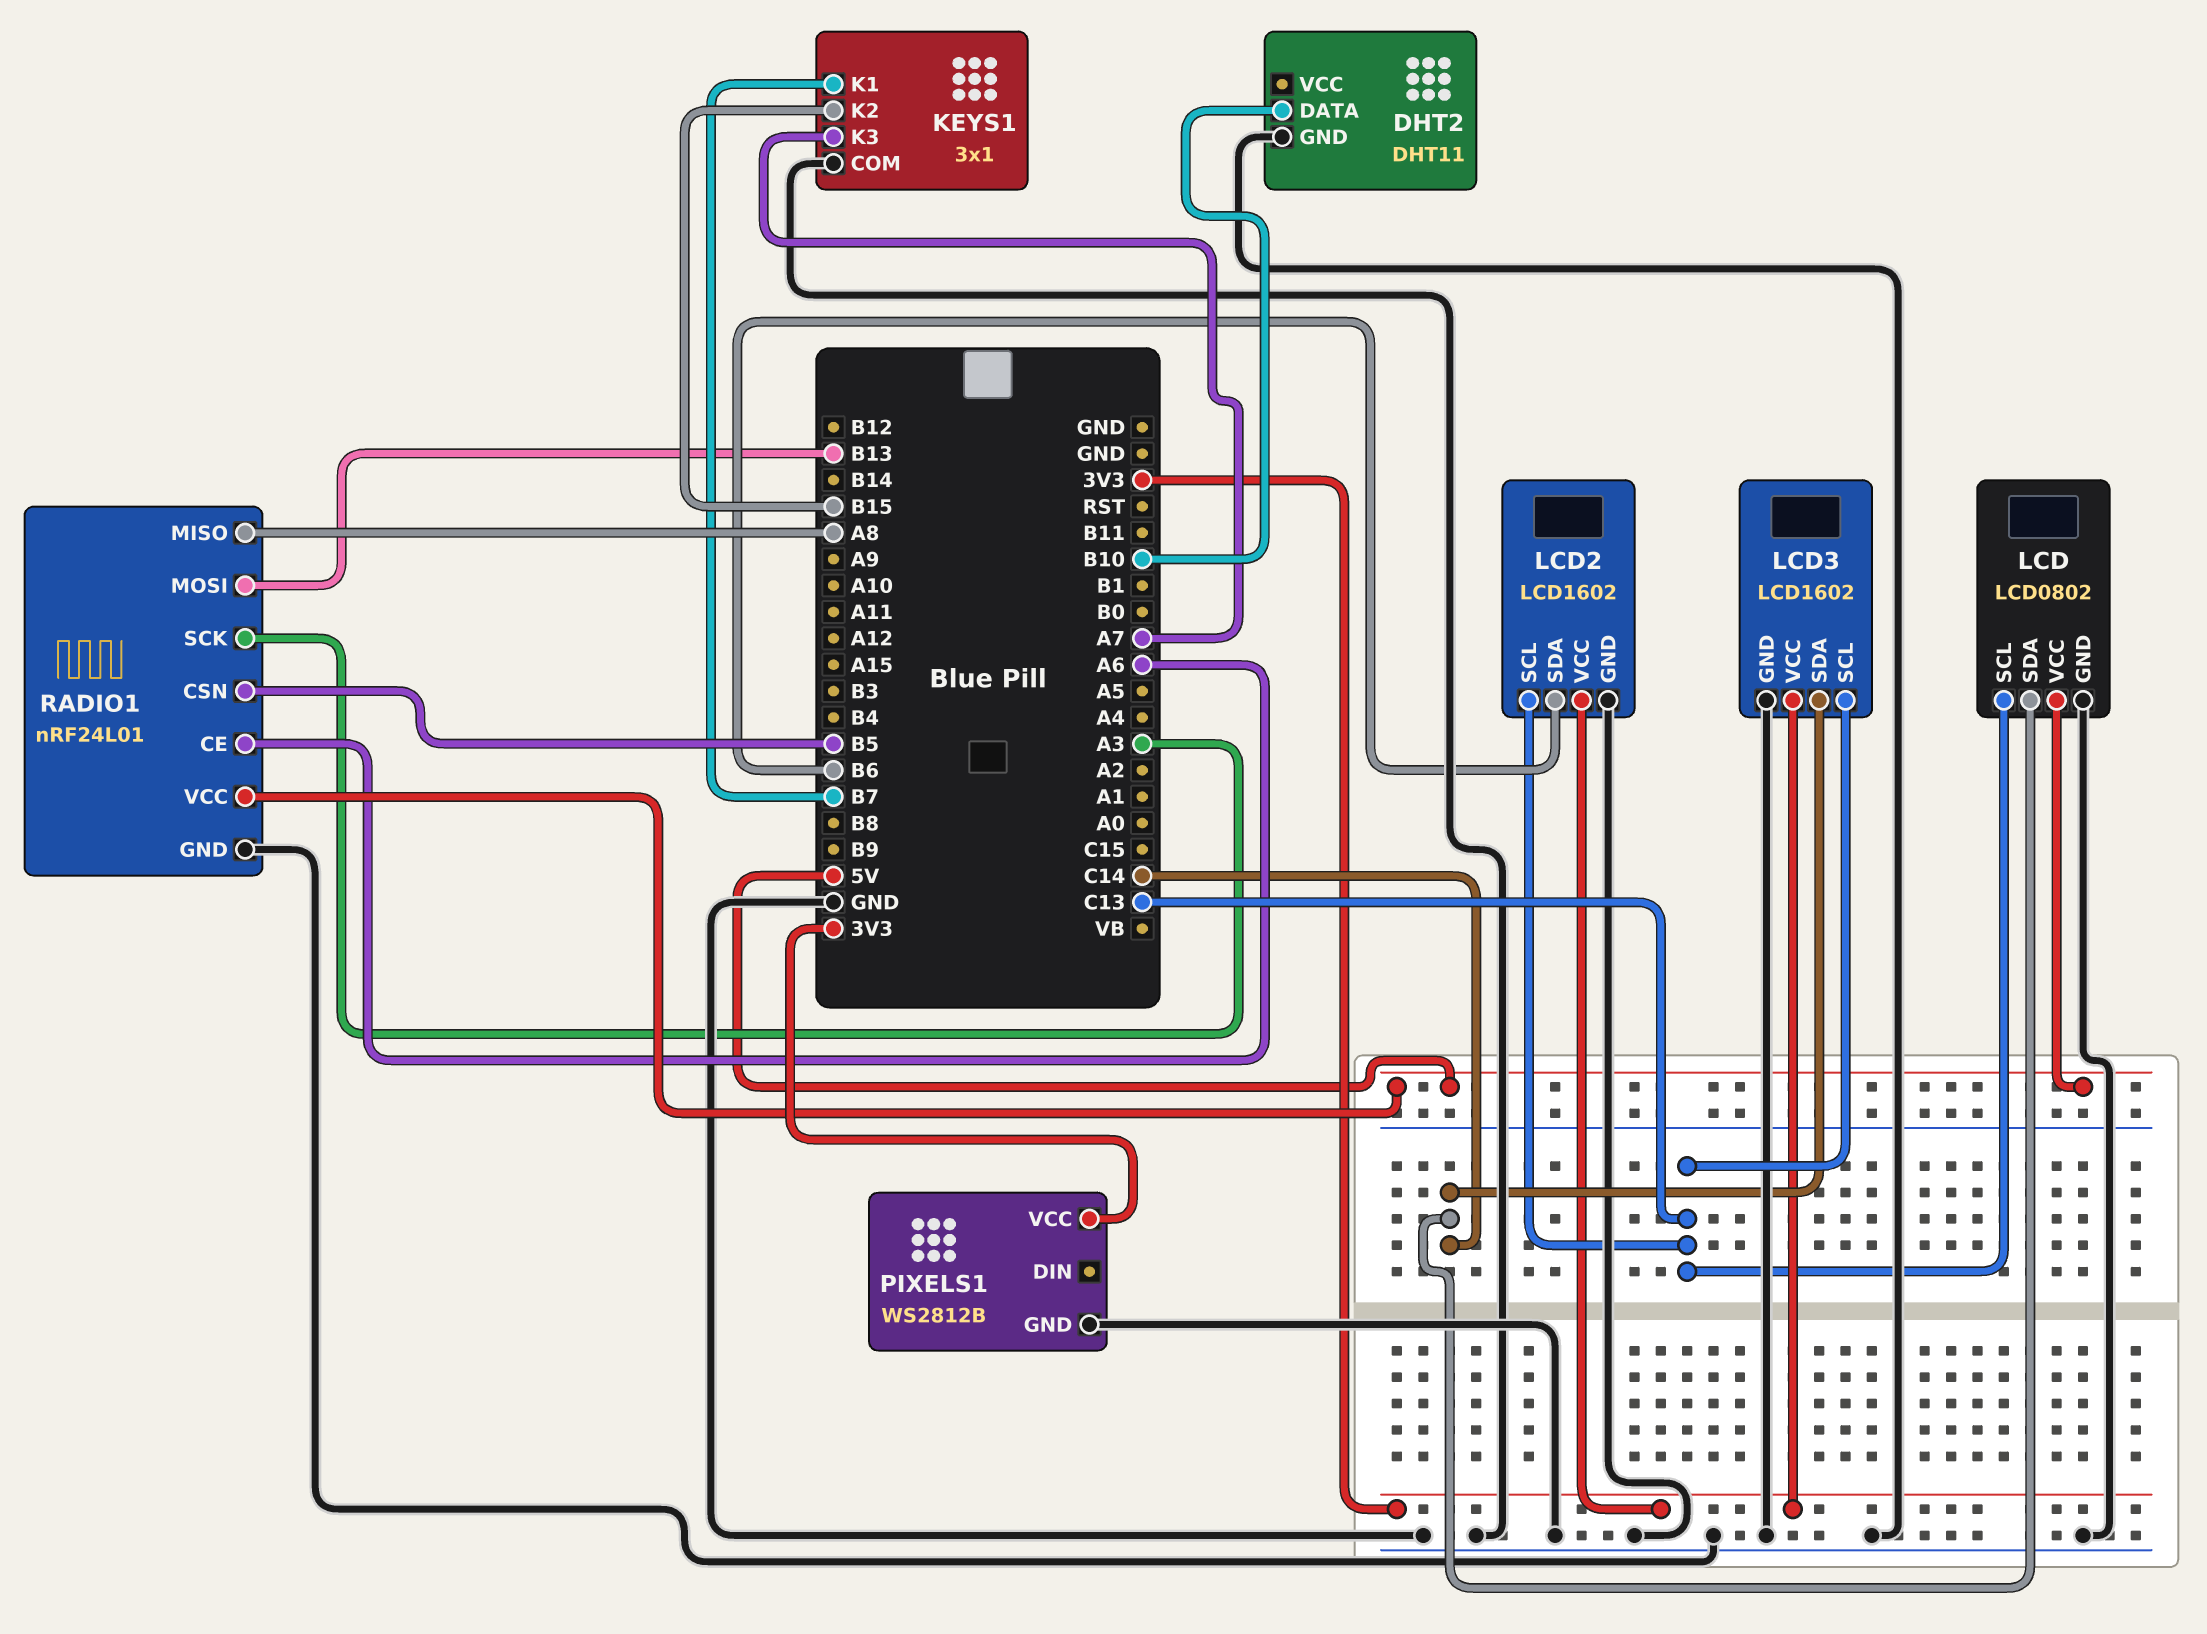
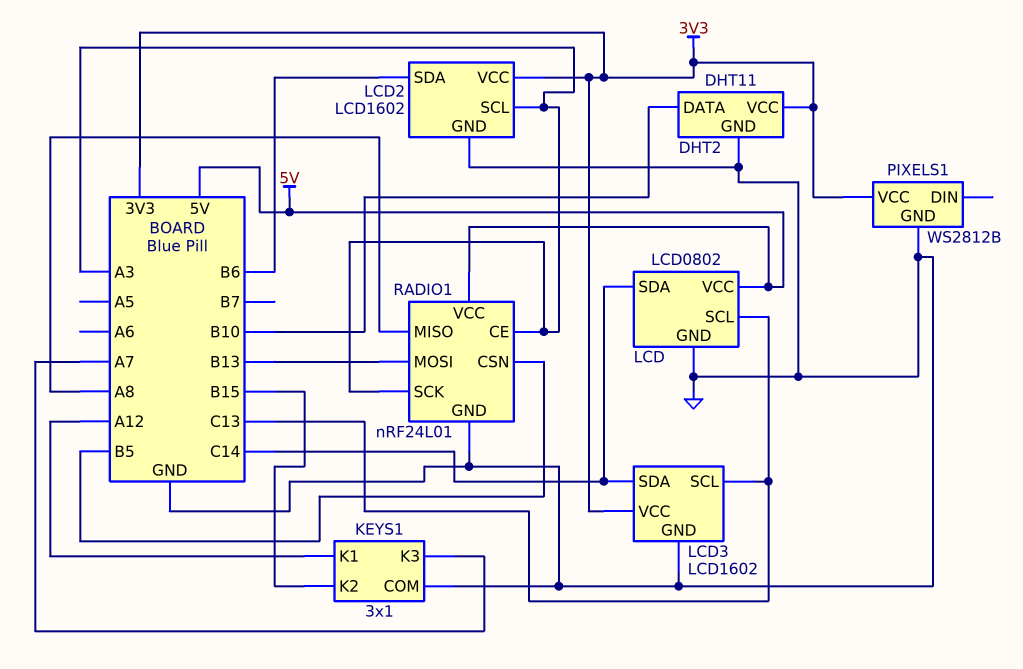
DHT2 pin VCC: none -> 3V3
KEYS1 pin K1: B7 -> A12
LCD2 pin SCL: C13 -> A3
RADIO1 pin CE: A6 -> A3

